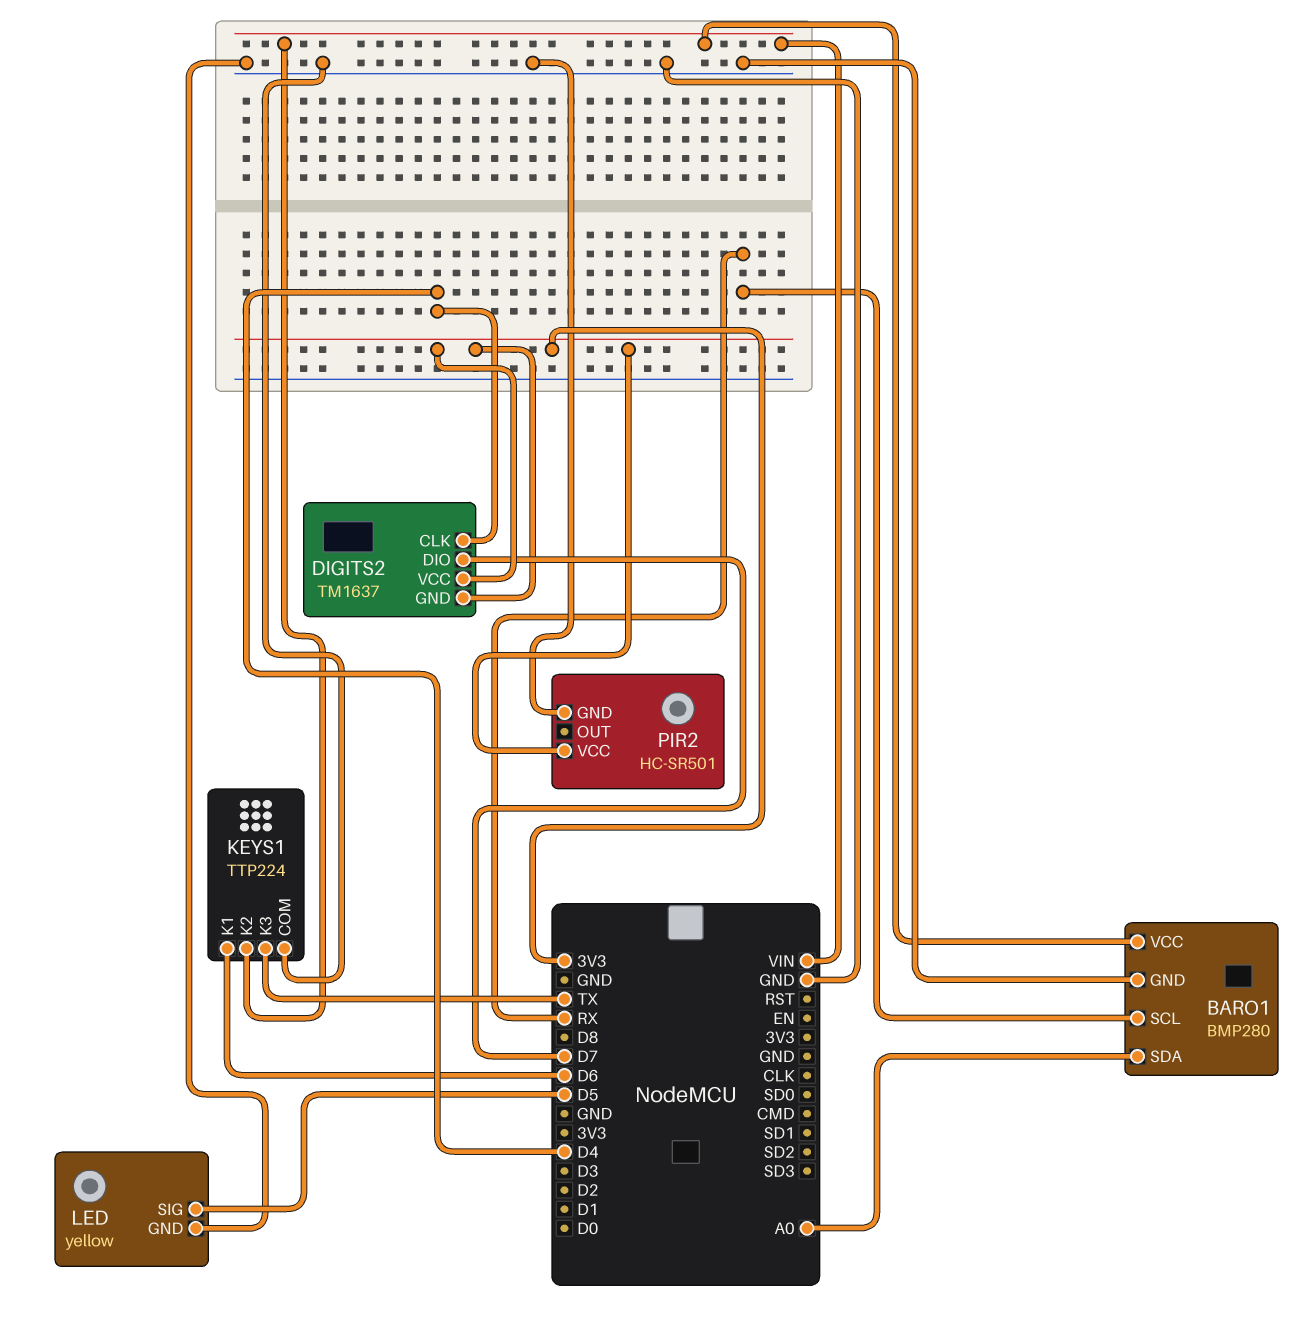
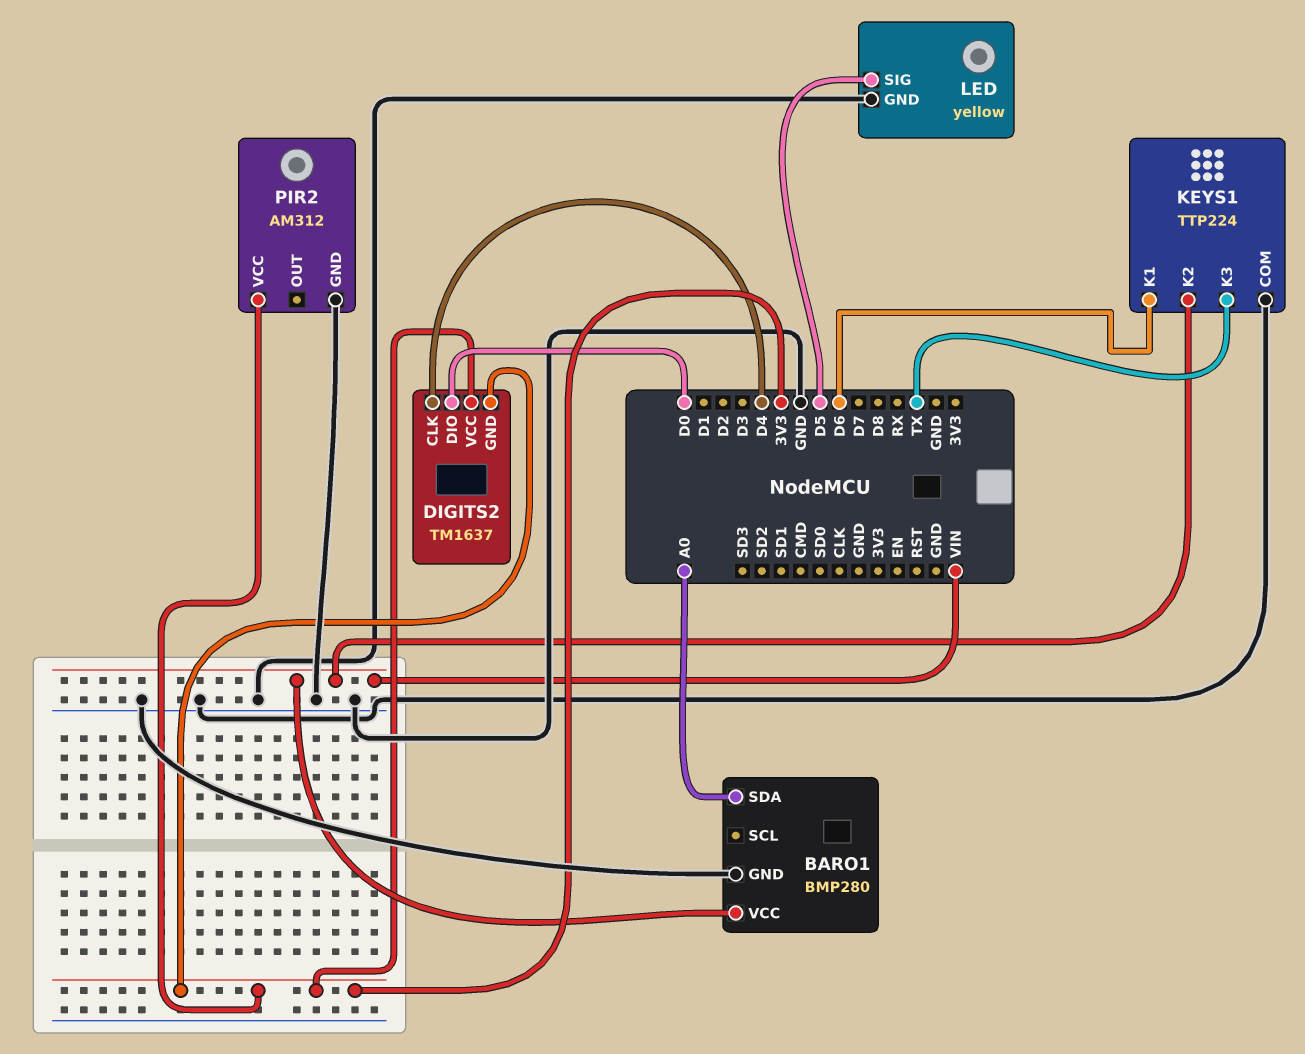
BARO1 pin SCL: RX -> none
DIGITS2 pin DIO: D7 -> D0
PIR2: HC-SR501 -> AM312

